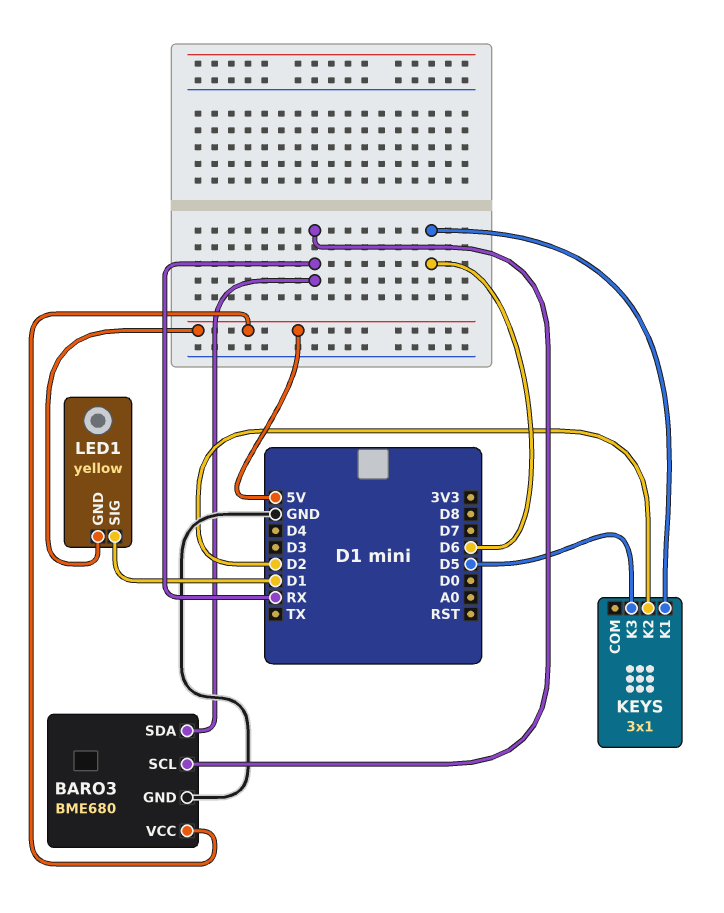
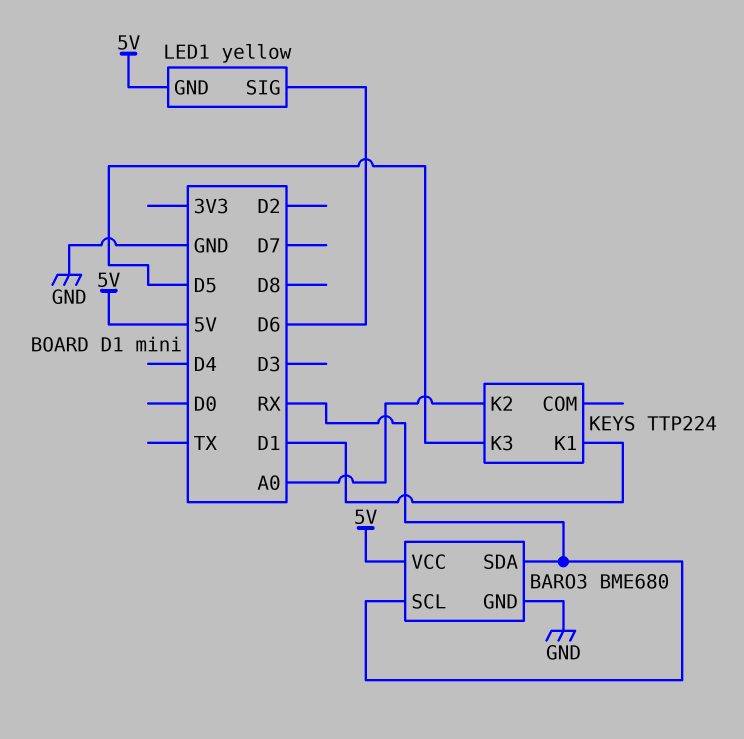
KEYS: 3x1 -> TTP224
KEYS pin K1: D6 -> D1
KEYS pin K2: D2 -> A0
LED1 pin SIG: D1 -> D6

